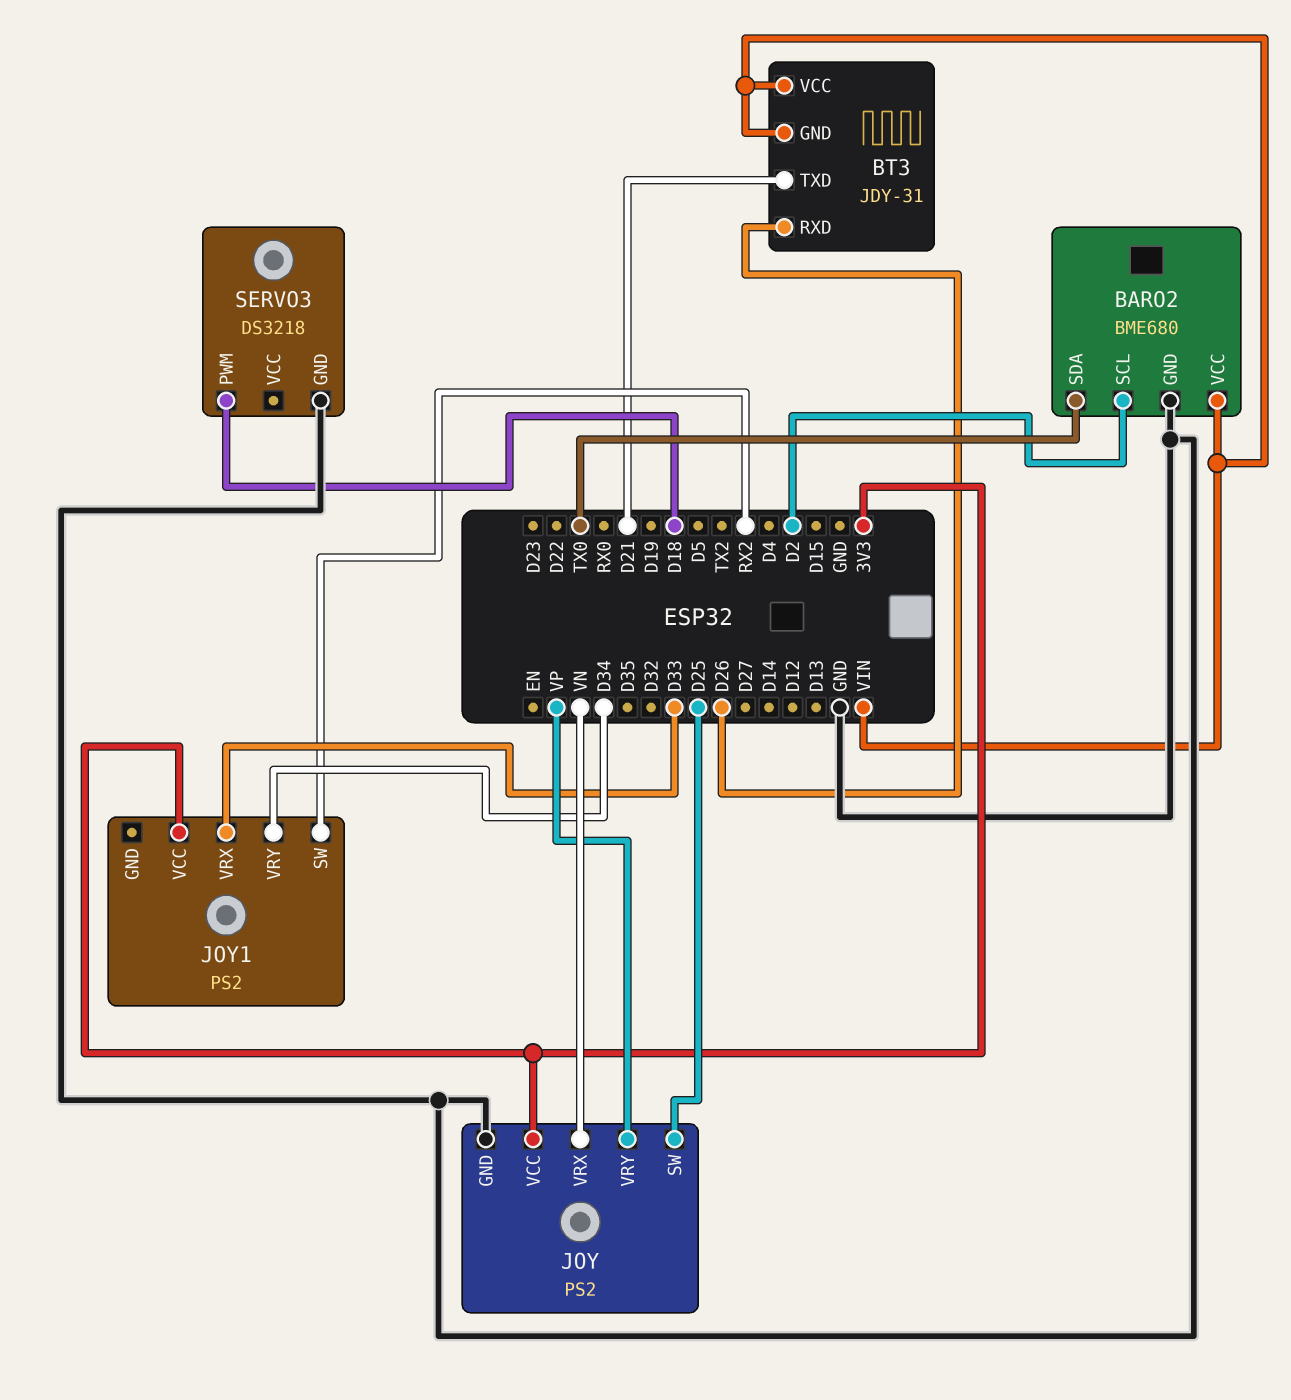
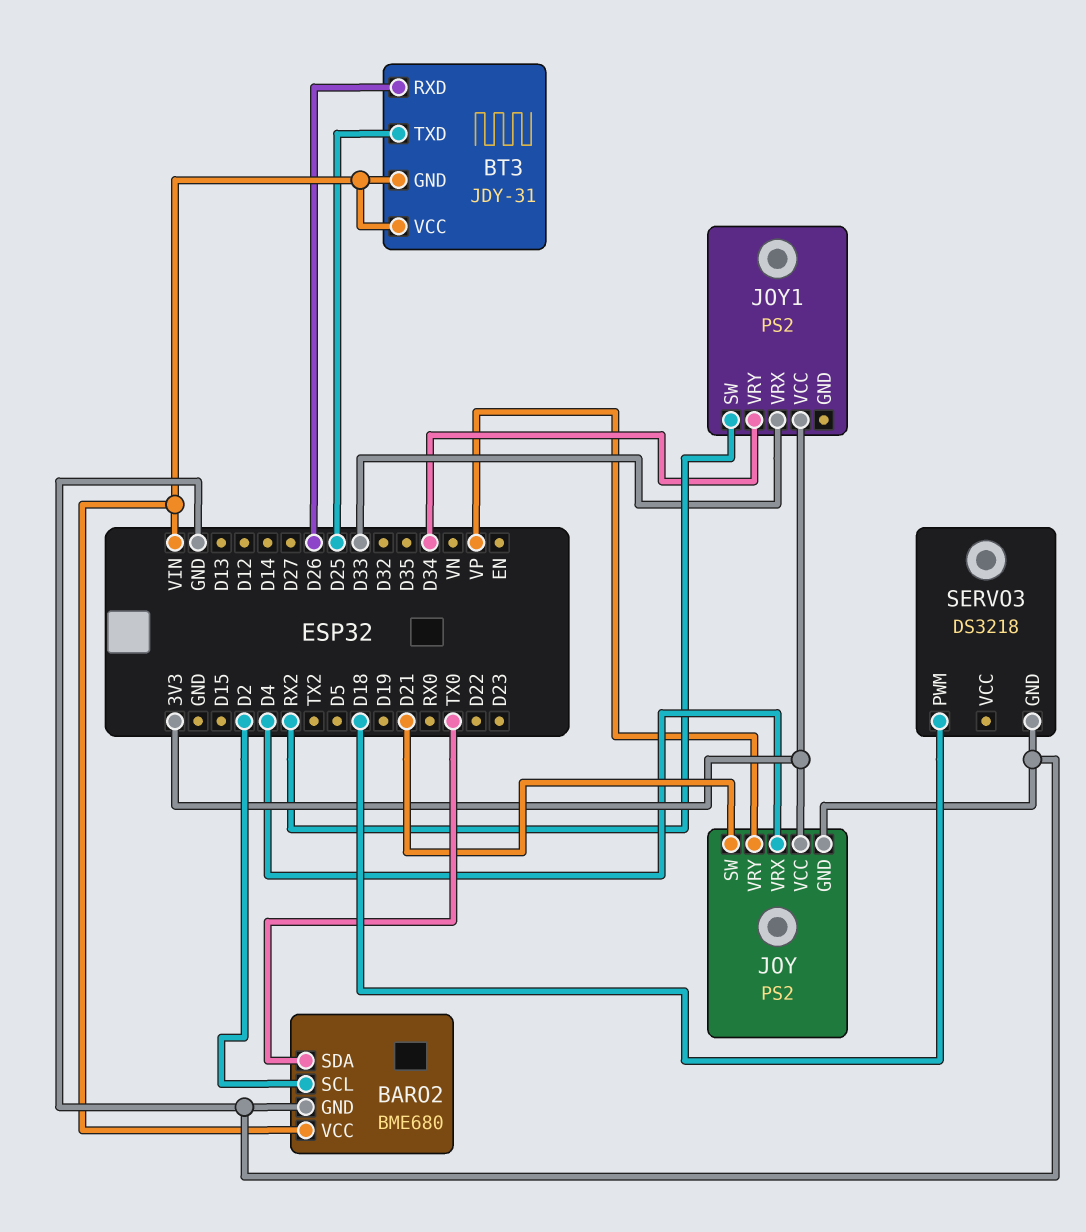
BT3 pin TXD: D21 -> D25
JOY pin SW: D25 -> D21
JOY pin VRX: VN -> D4

